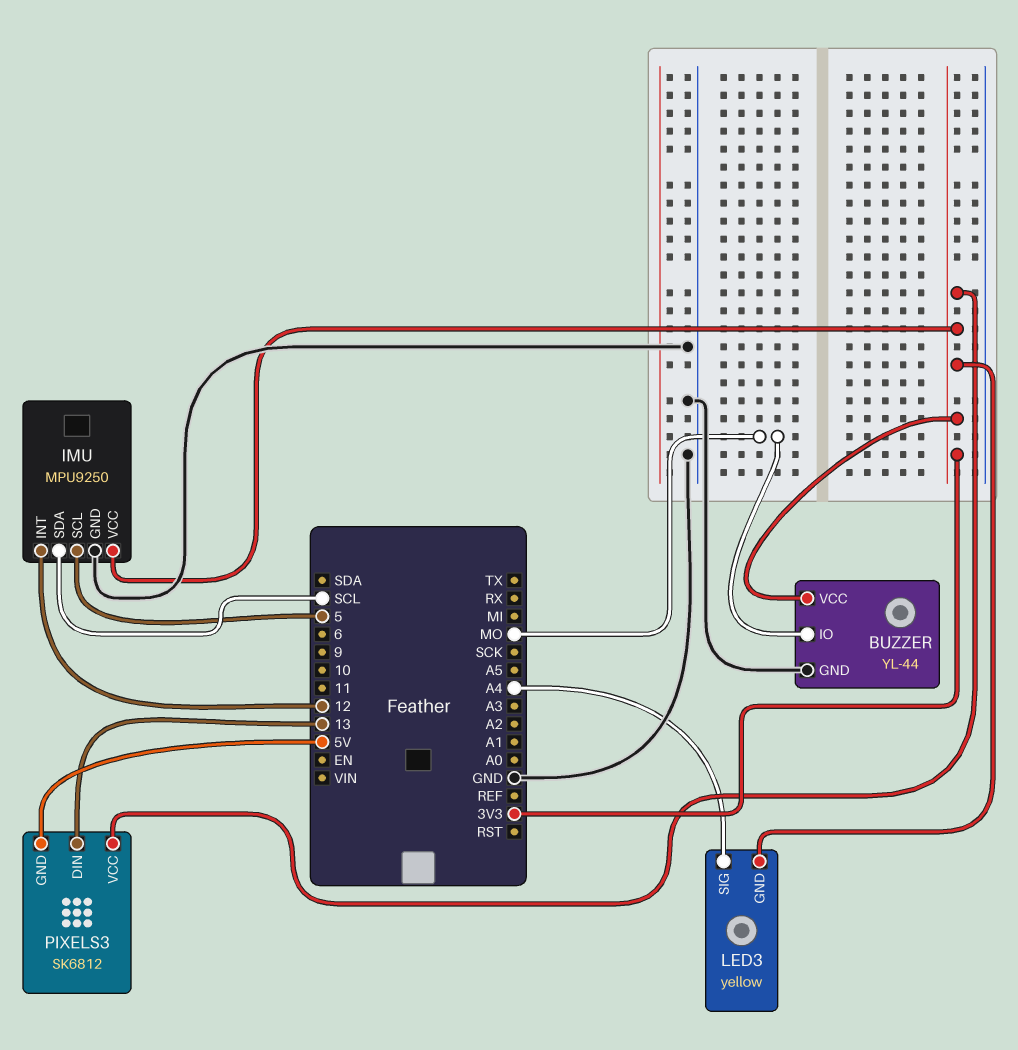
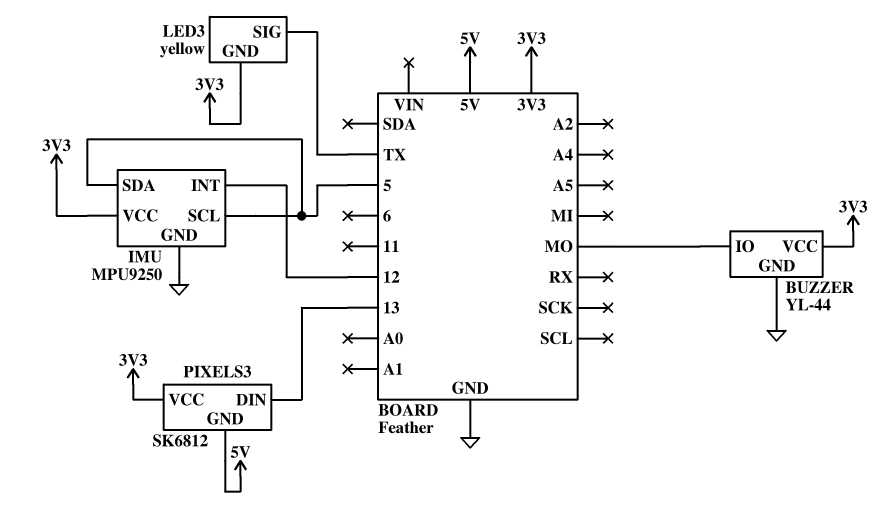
IMU pin SDA: SCL -> 5
LED3 pin SIG: A4 -> TX

